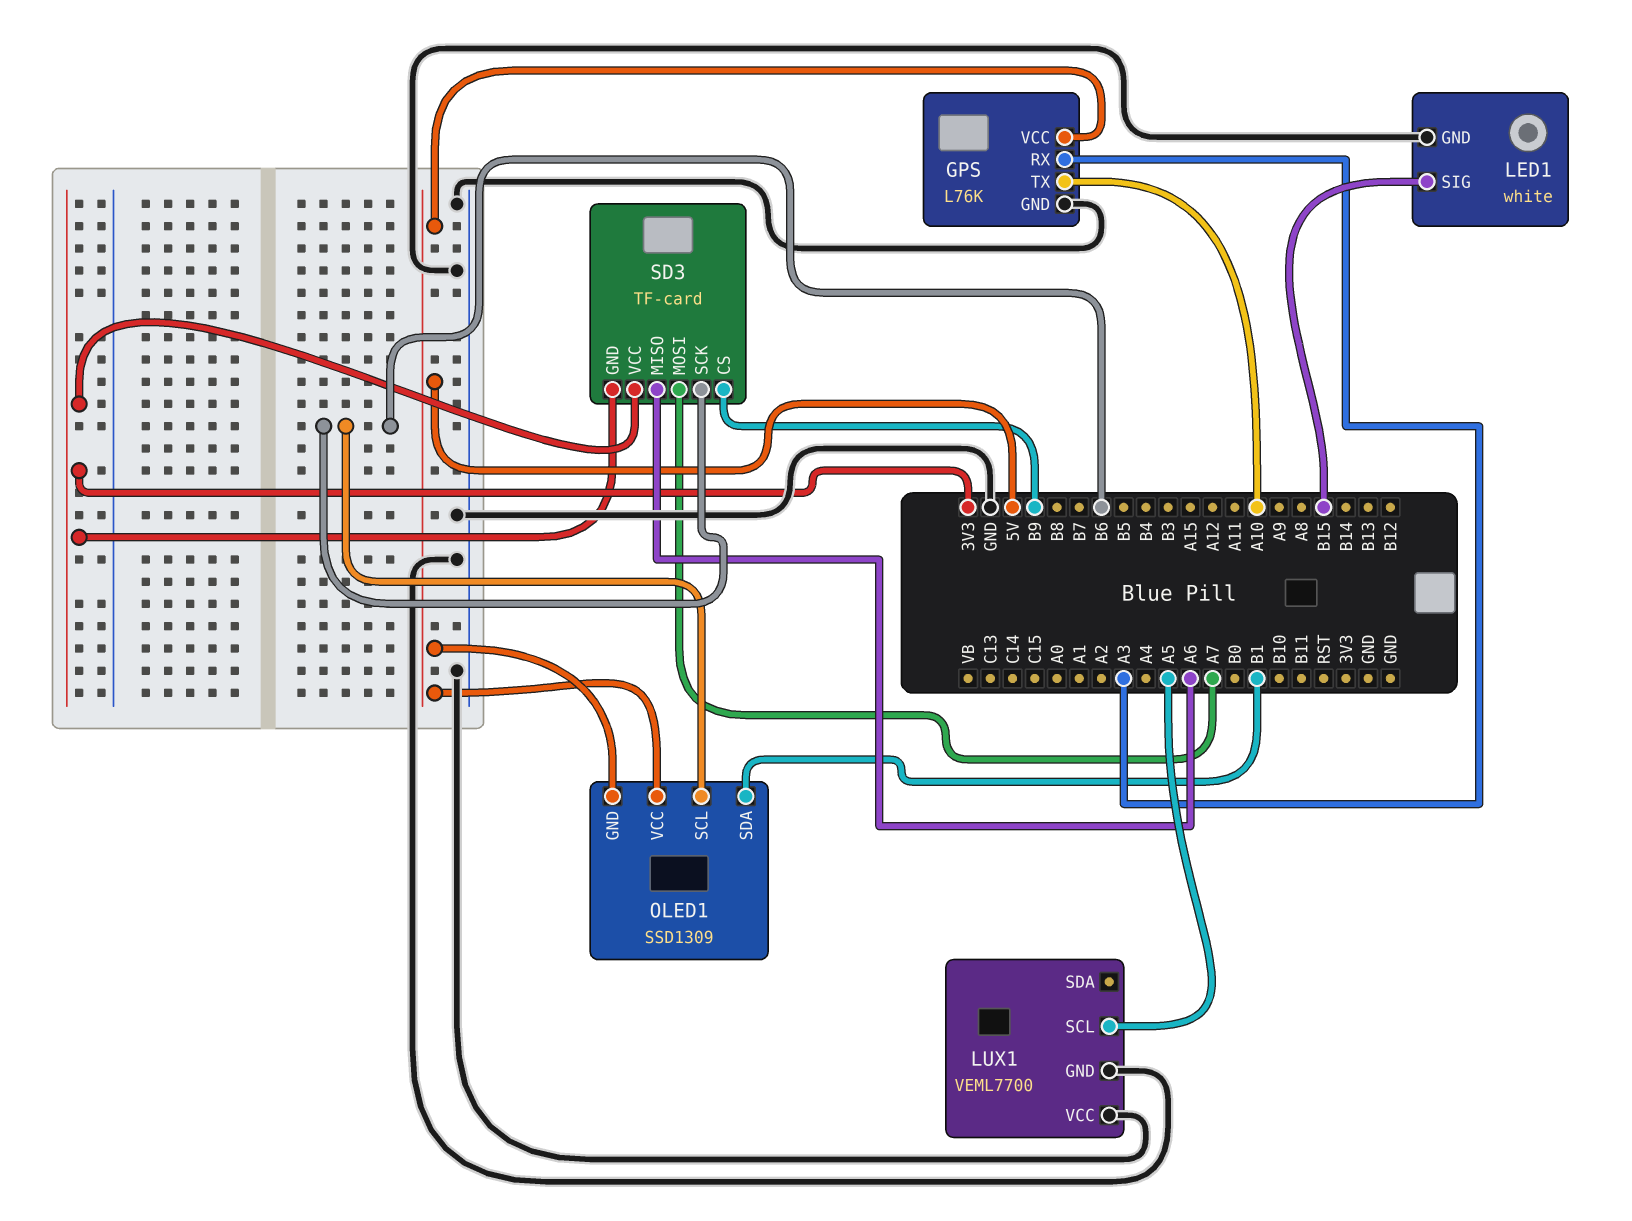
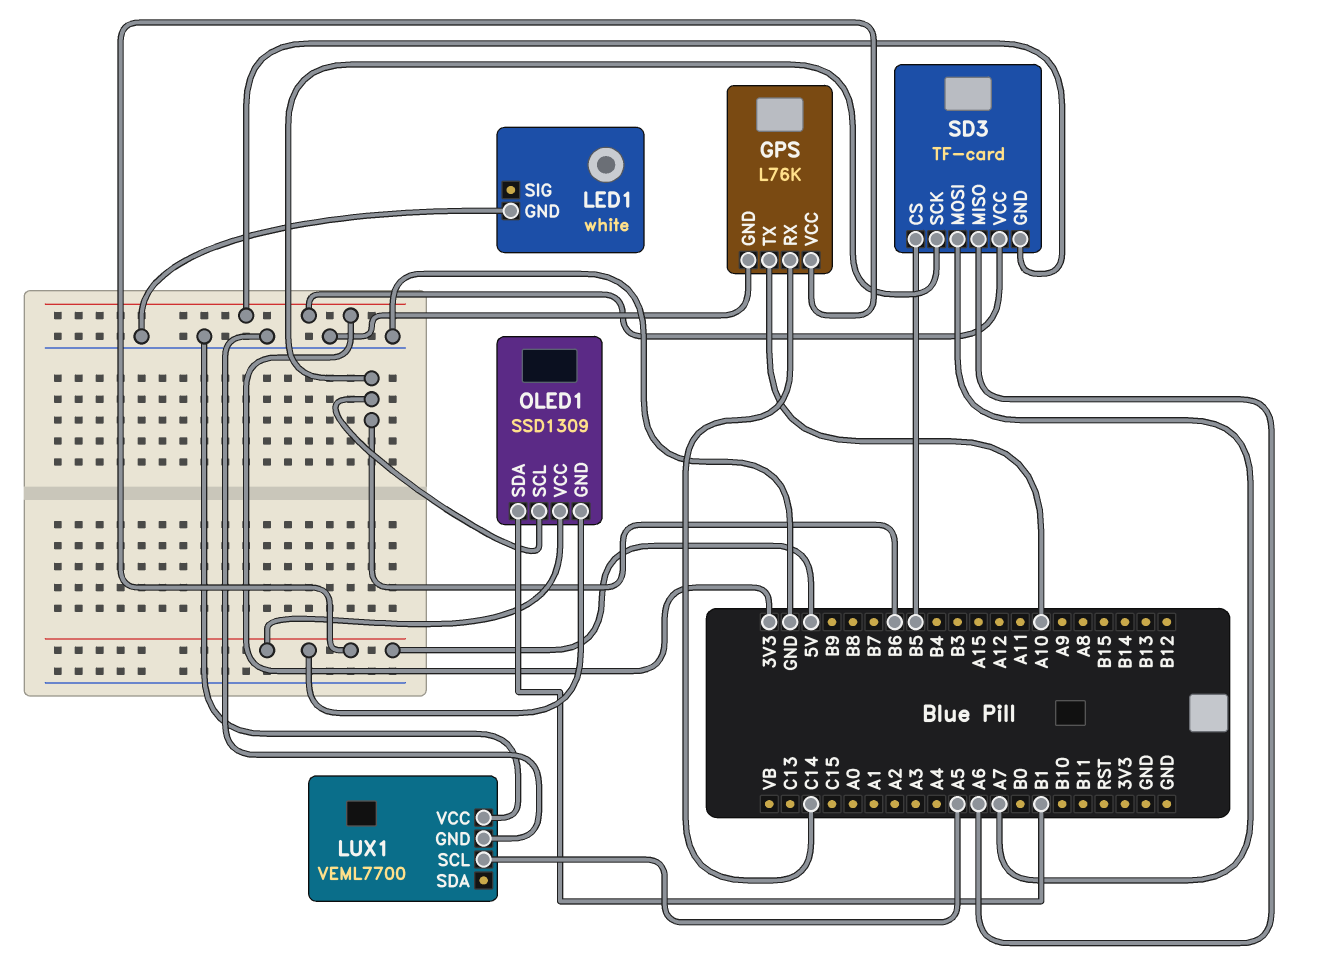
GPS pin RX: A3 -> C14
LED1 pin SIG: B15 -> none
SD3 pin CS: B9 -> B5

